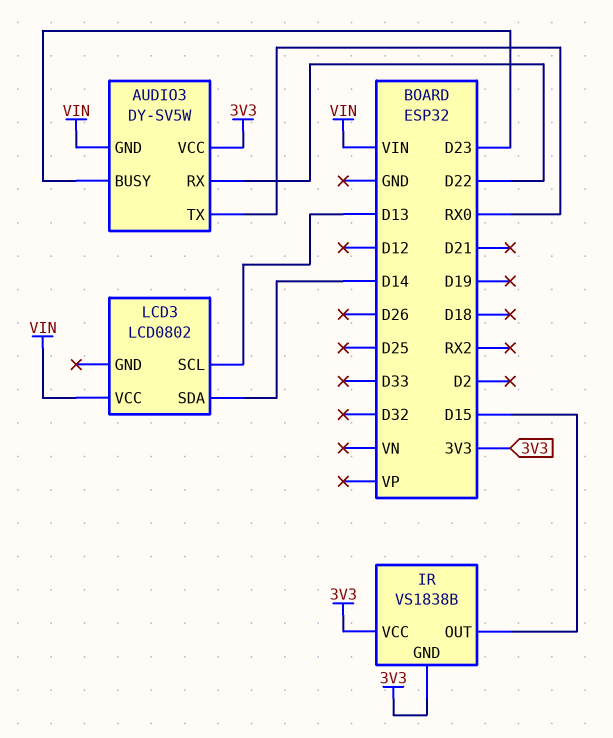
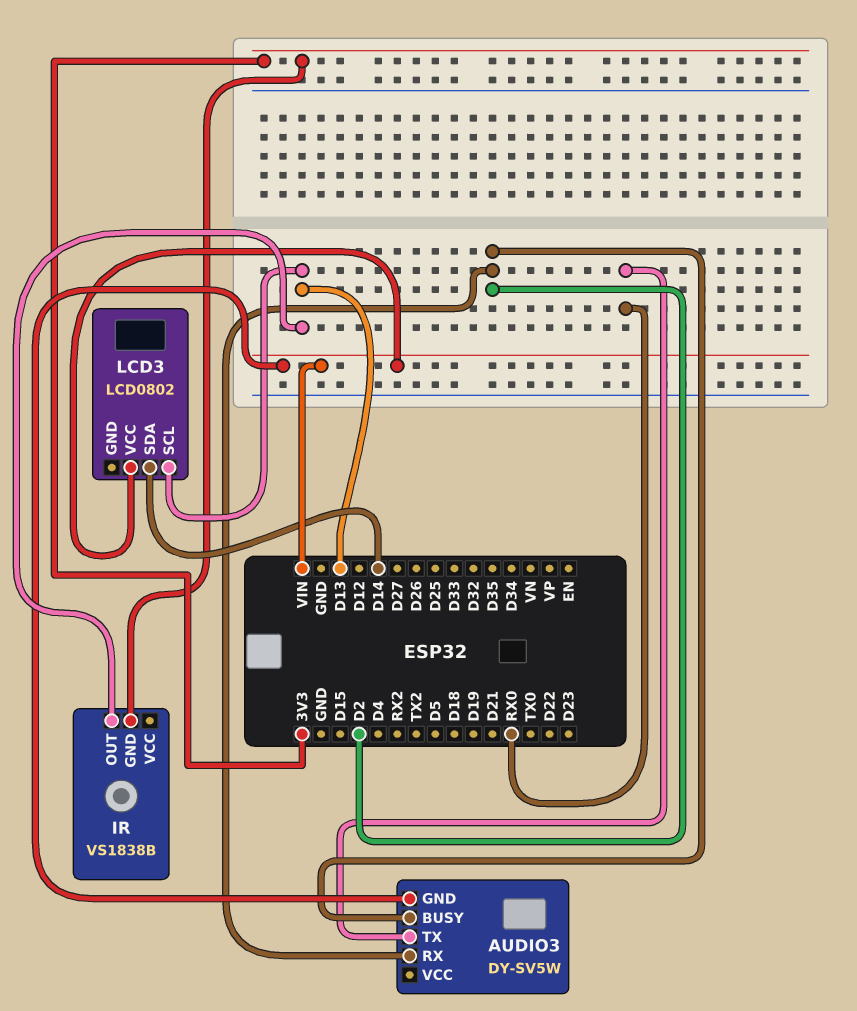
AUDIO3 pin BUSY: D23 -> D2
AUDIO3 pin RX: D22 -> D2
AUDIO3 pin VCC: 3V3 -> none
IR pin OUT: D15 -> D13
IR pin VCC: 3V3 -> none

